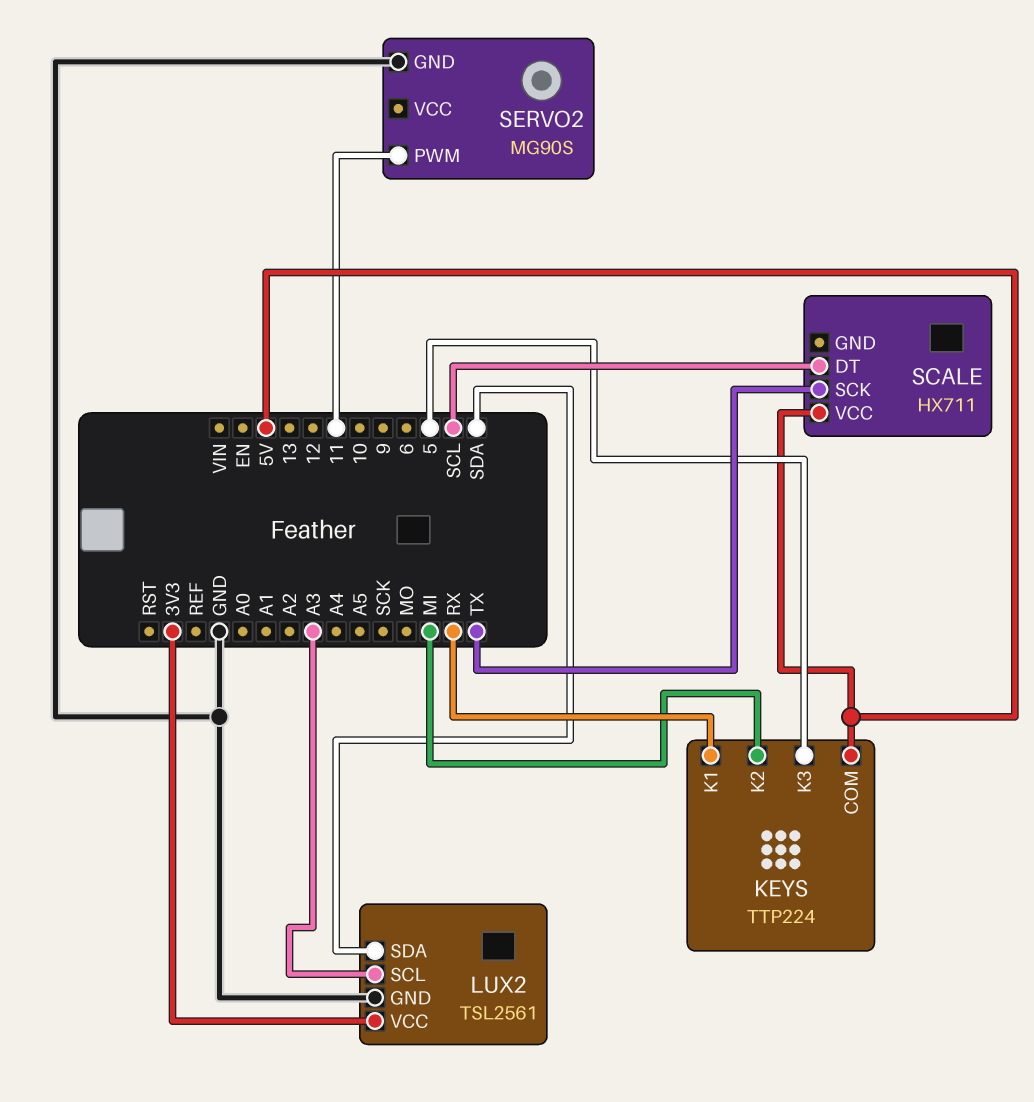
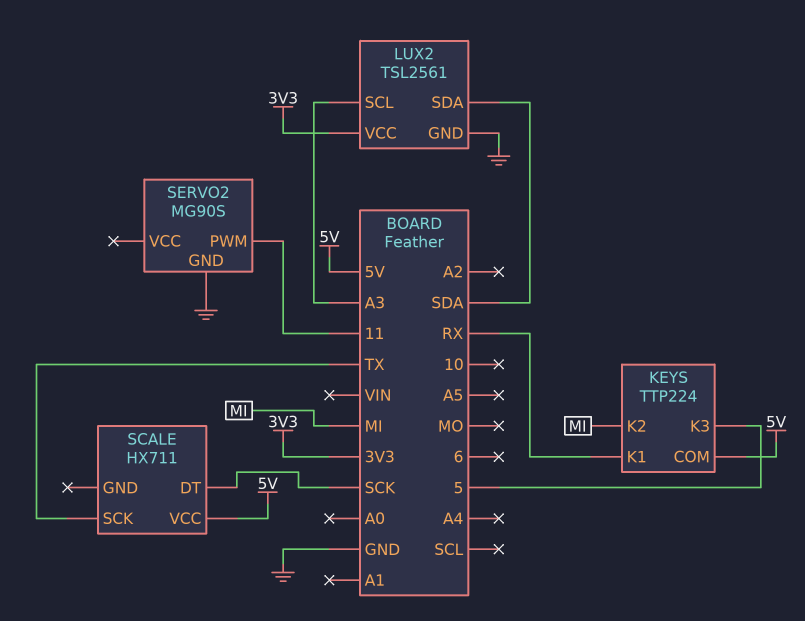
SCALE pin DT: SCL -> SCK

